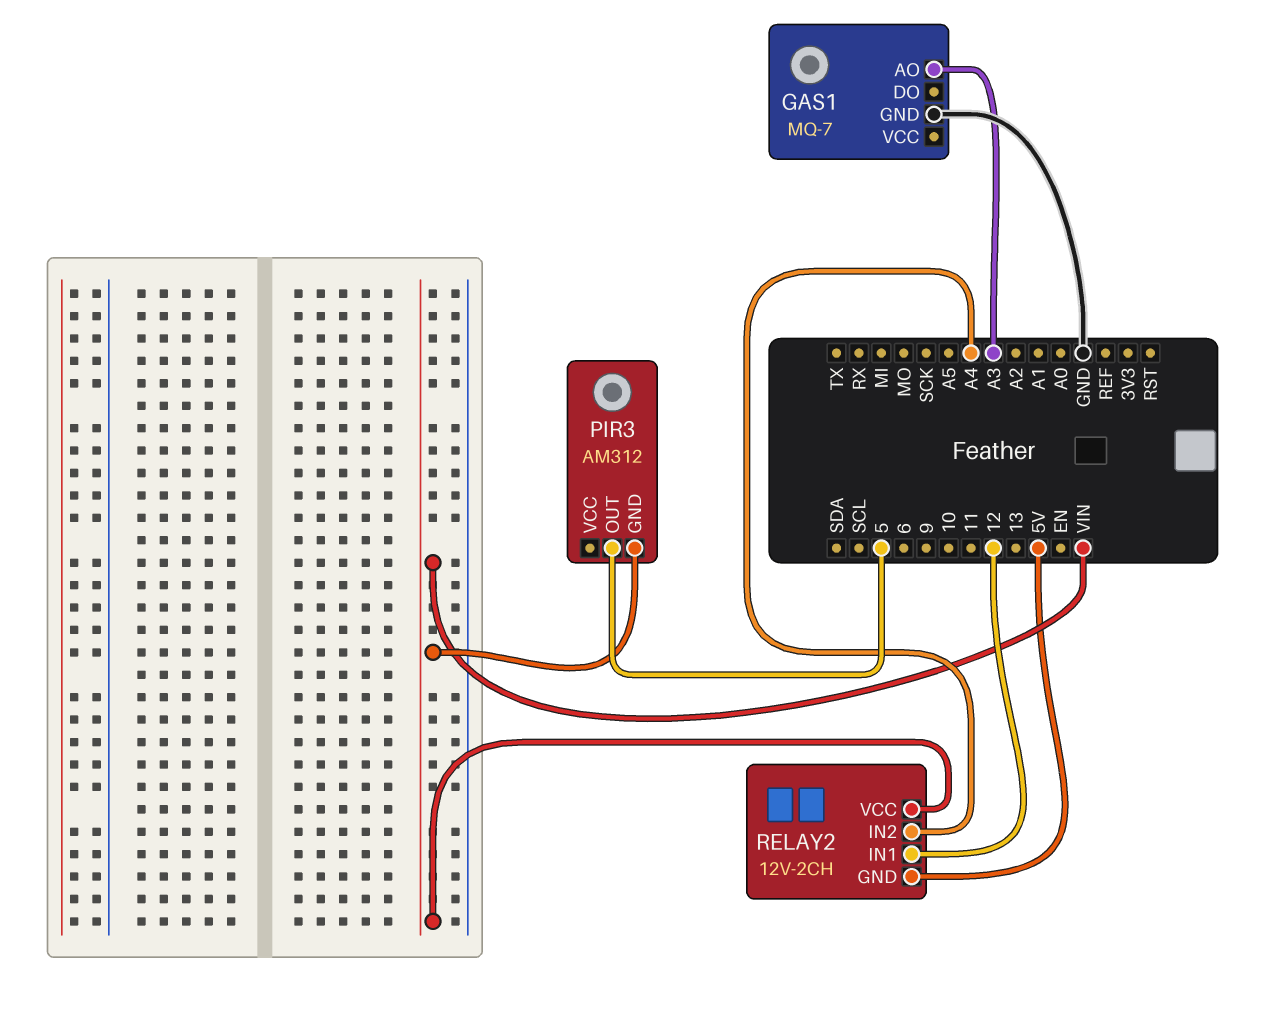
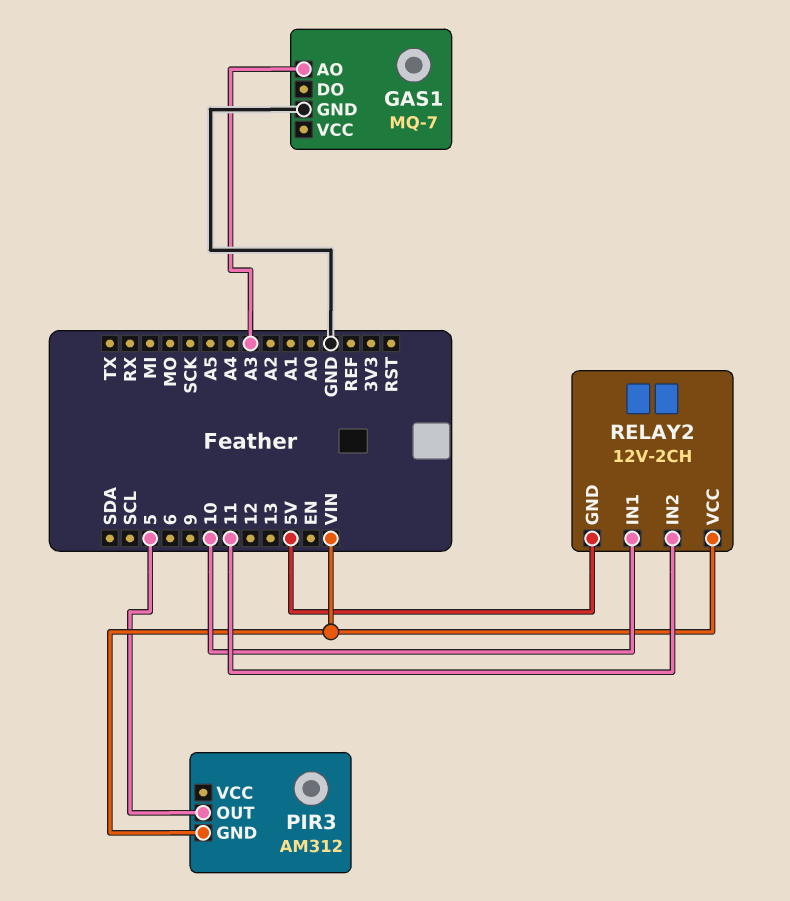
RELAY2 pin IN1: 12 -> 10
RELAY2 pin IN2: A4 -> 11

